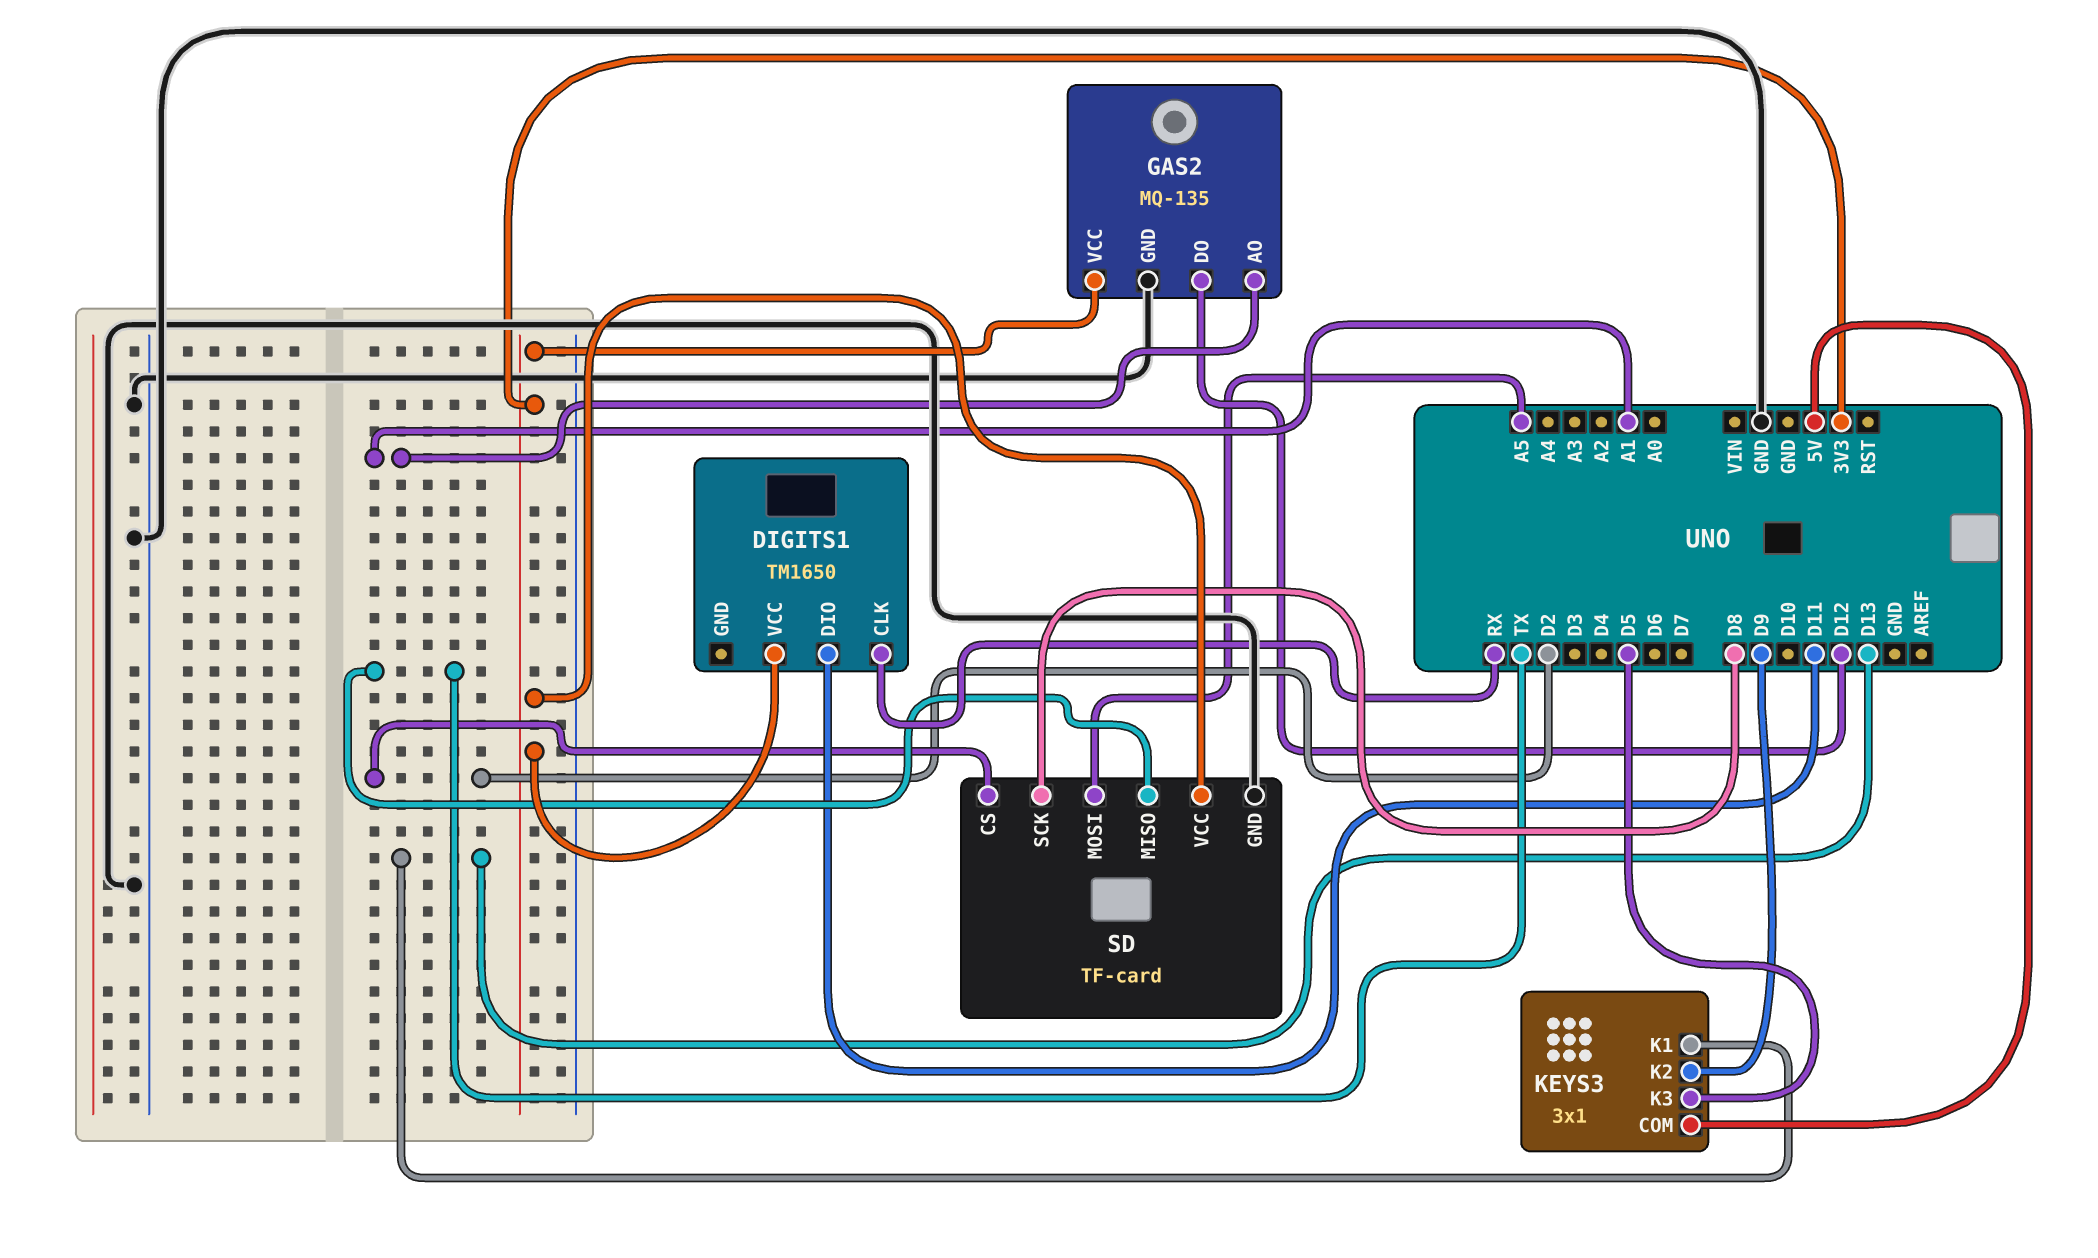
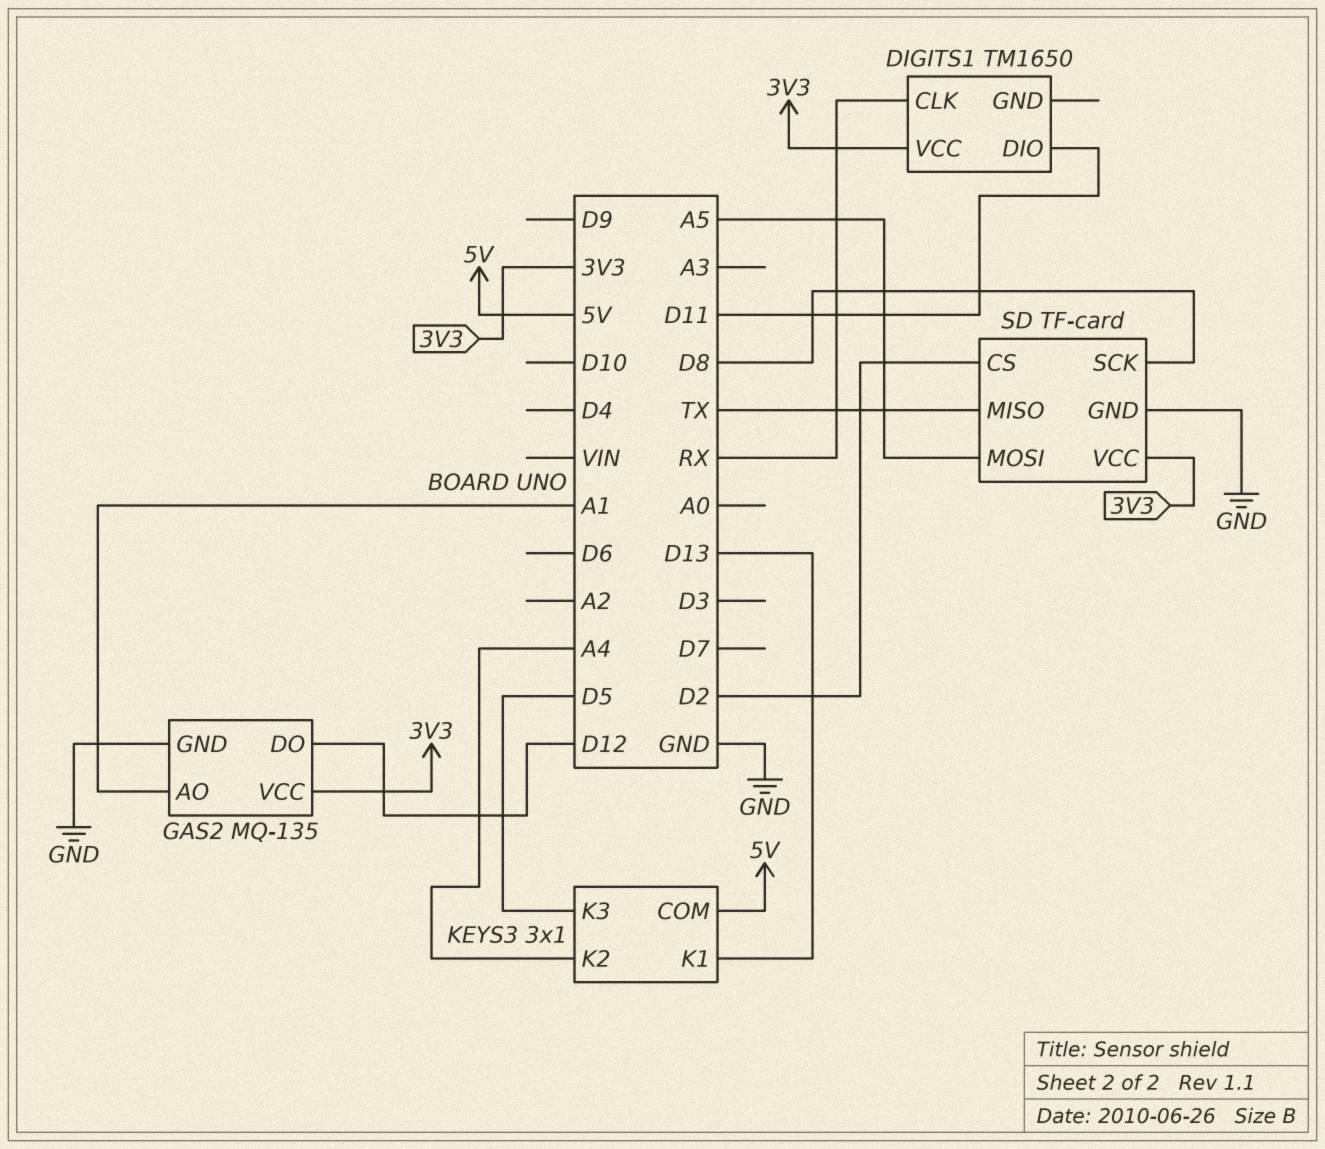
KEYS3 pin K2: D9 -> A4

